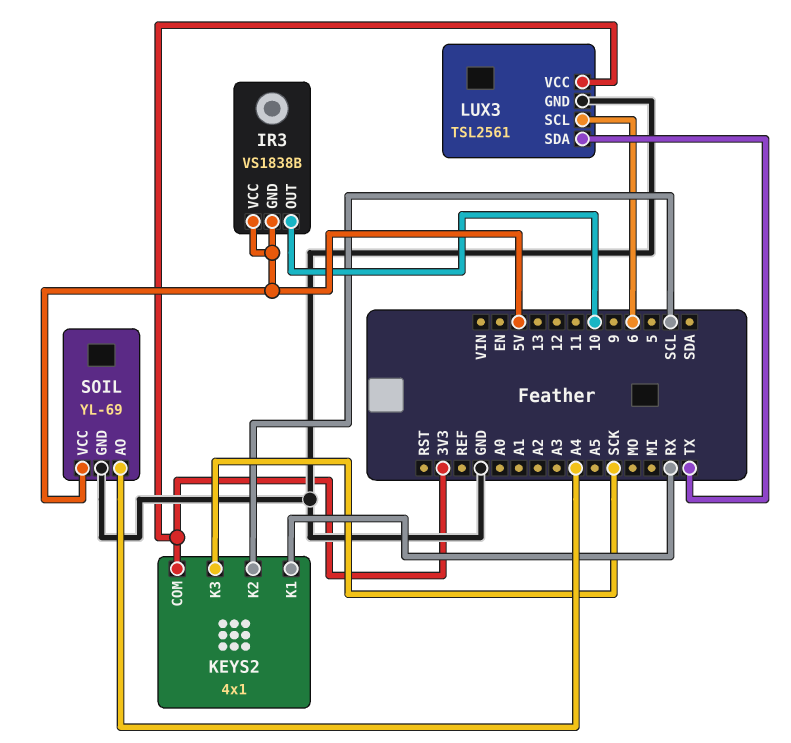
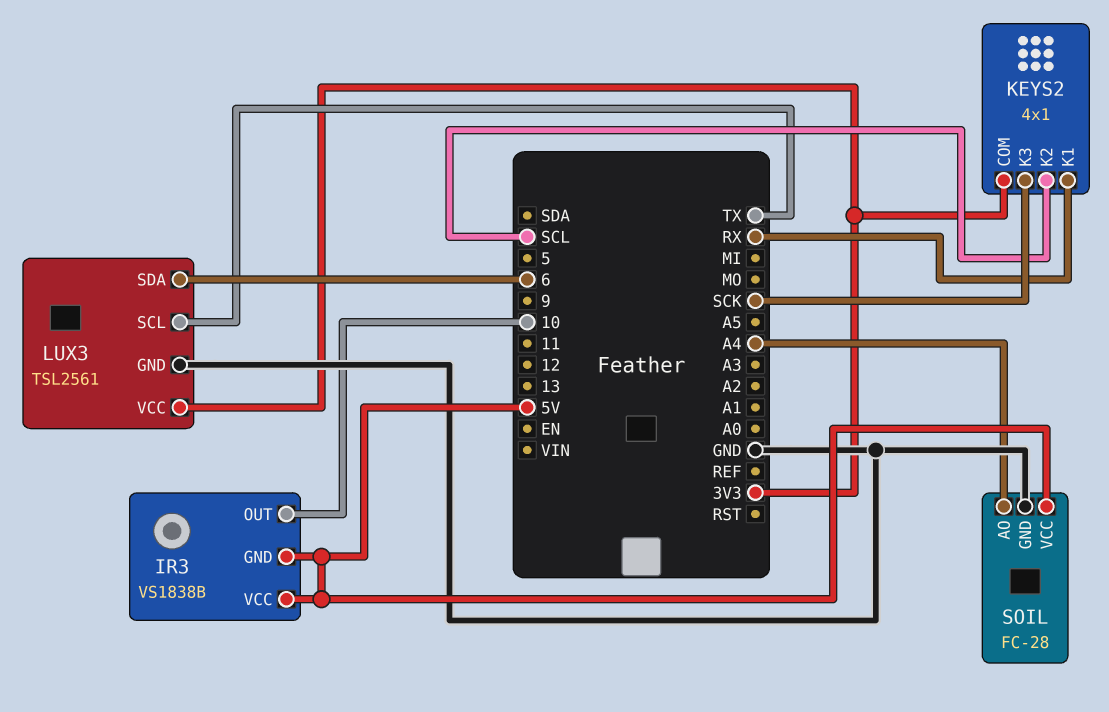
LUX3 pin SCL: 6 -> TX
LUX3 pin SDA: TX -> 6
SOIL: YL-69 -> FC-28

